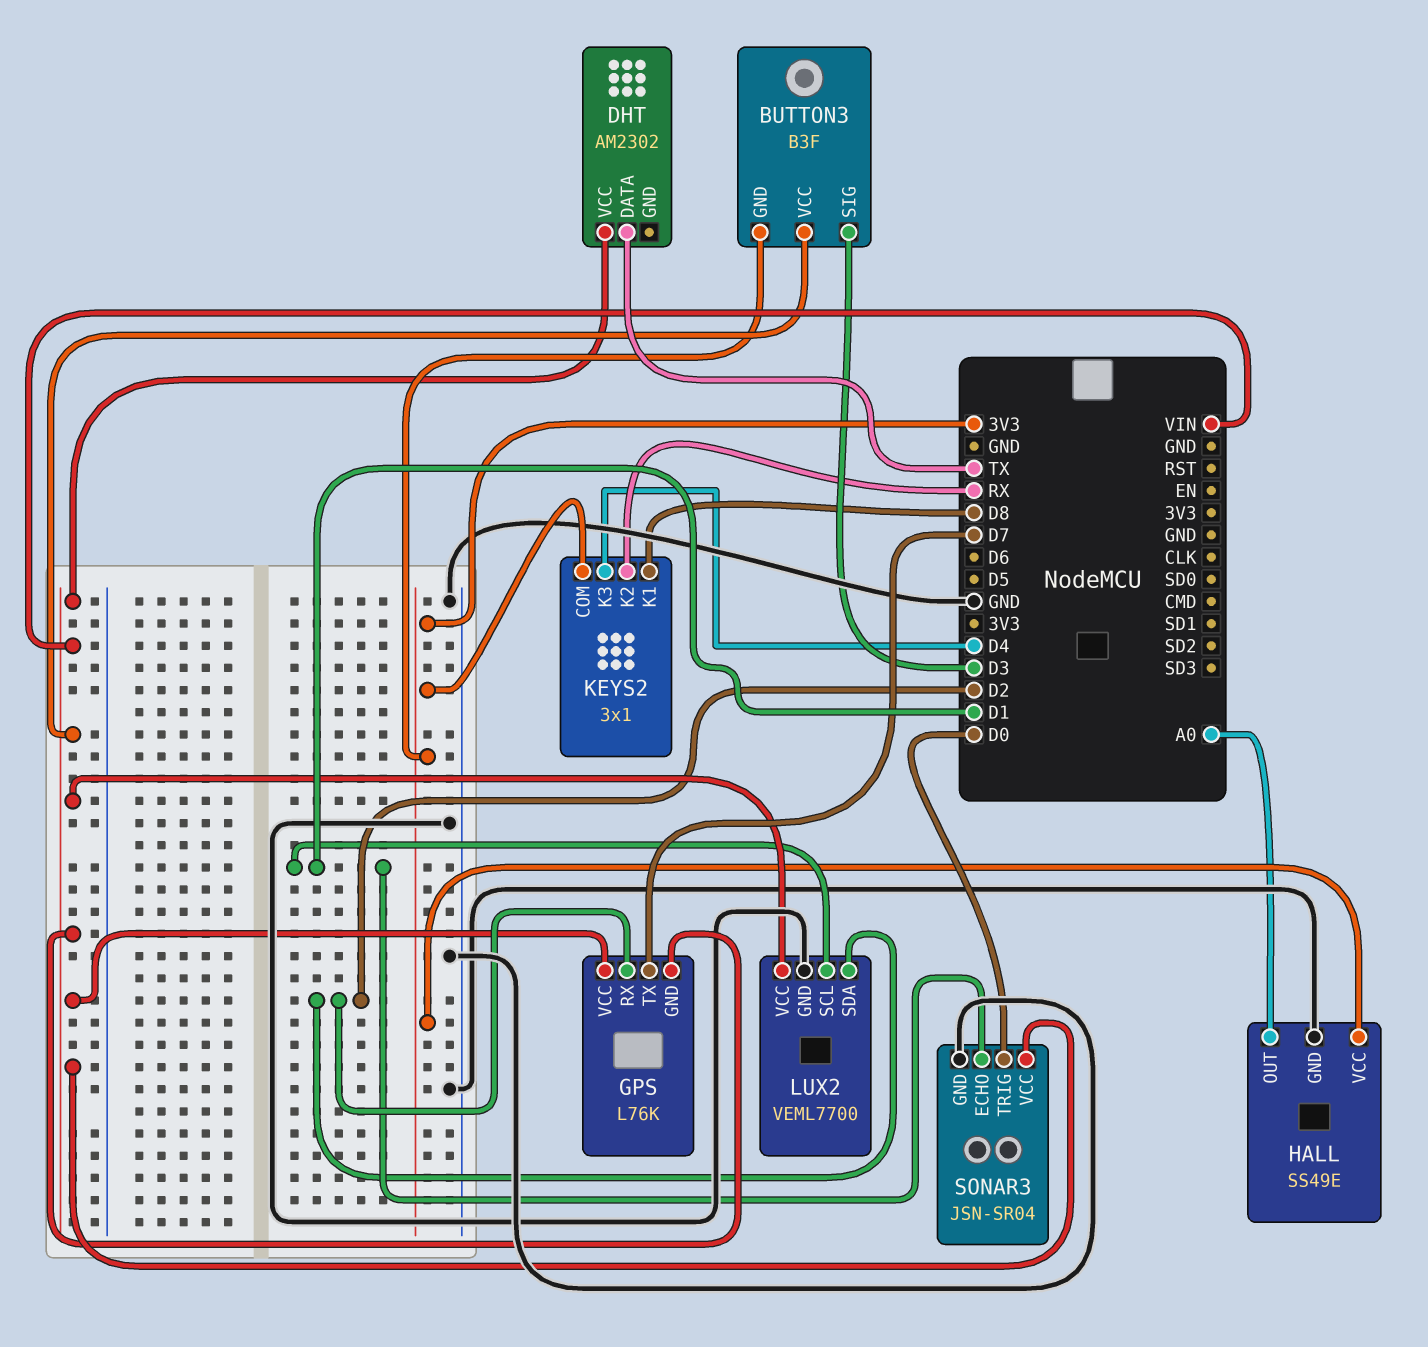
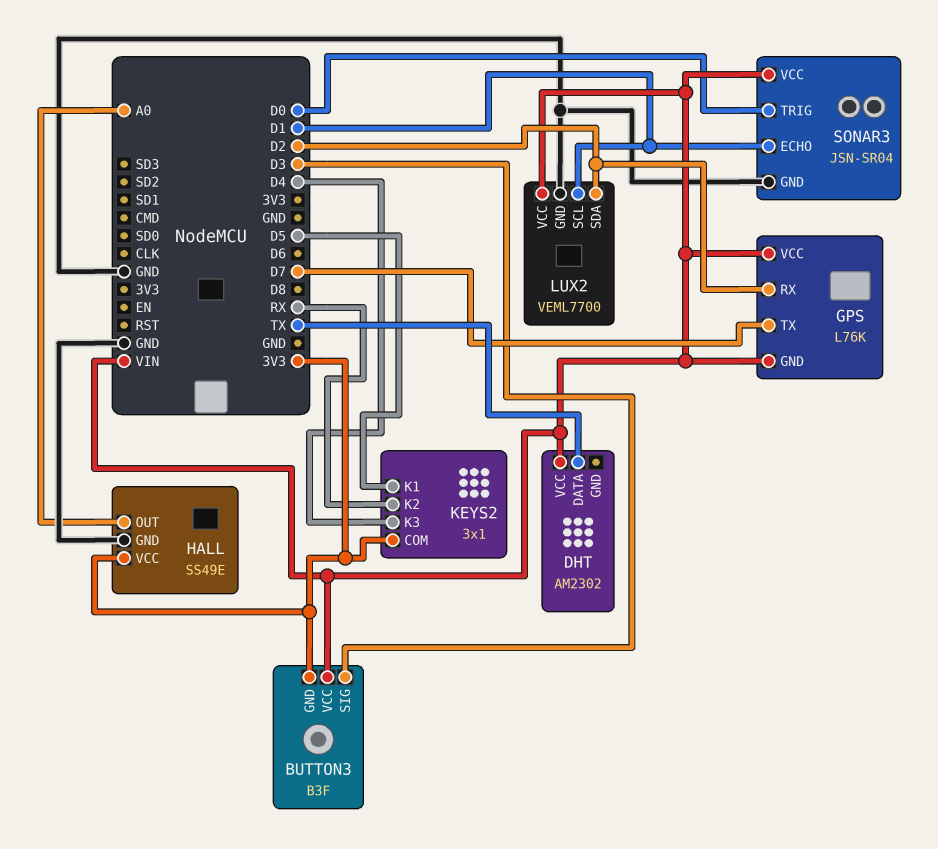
KEYS2 pin K1: D8 -> D5

